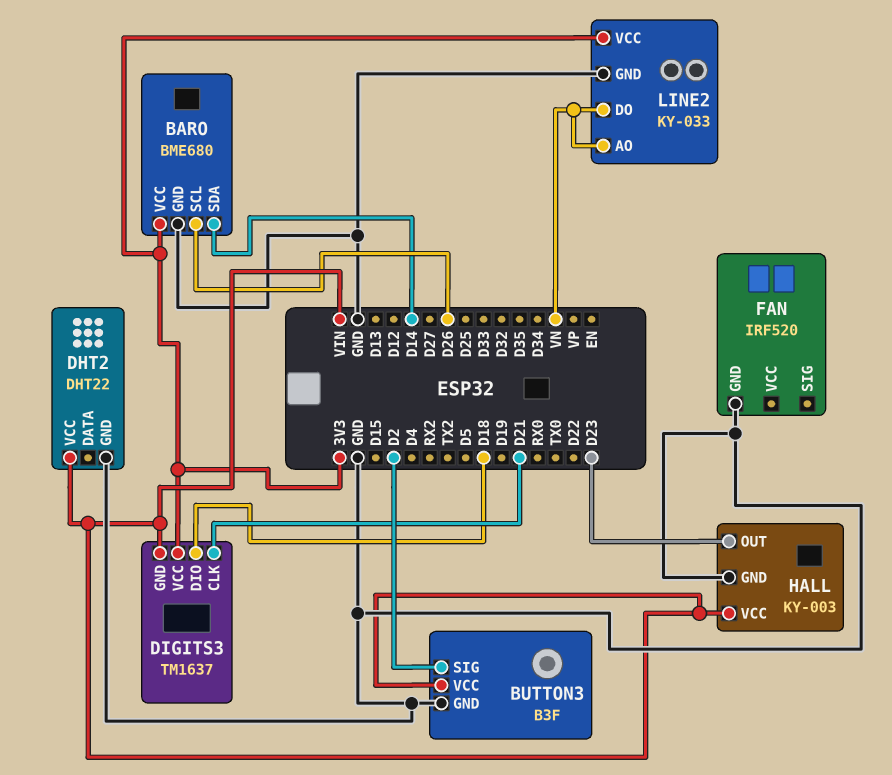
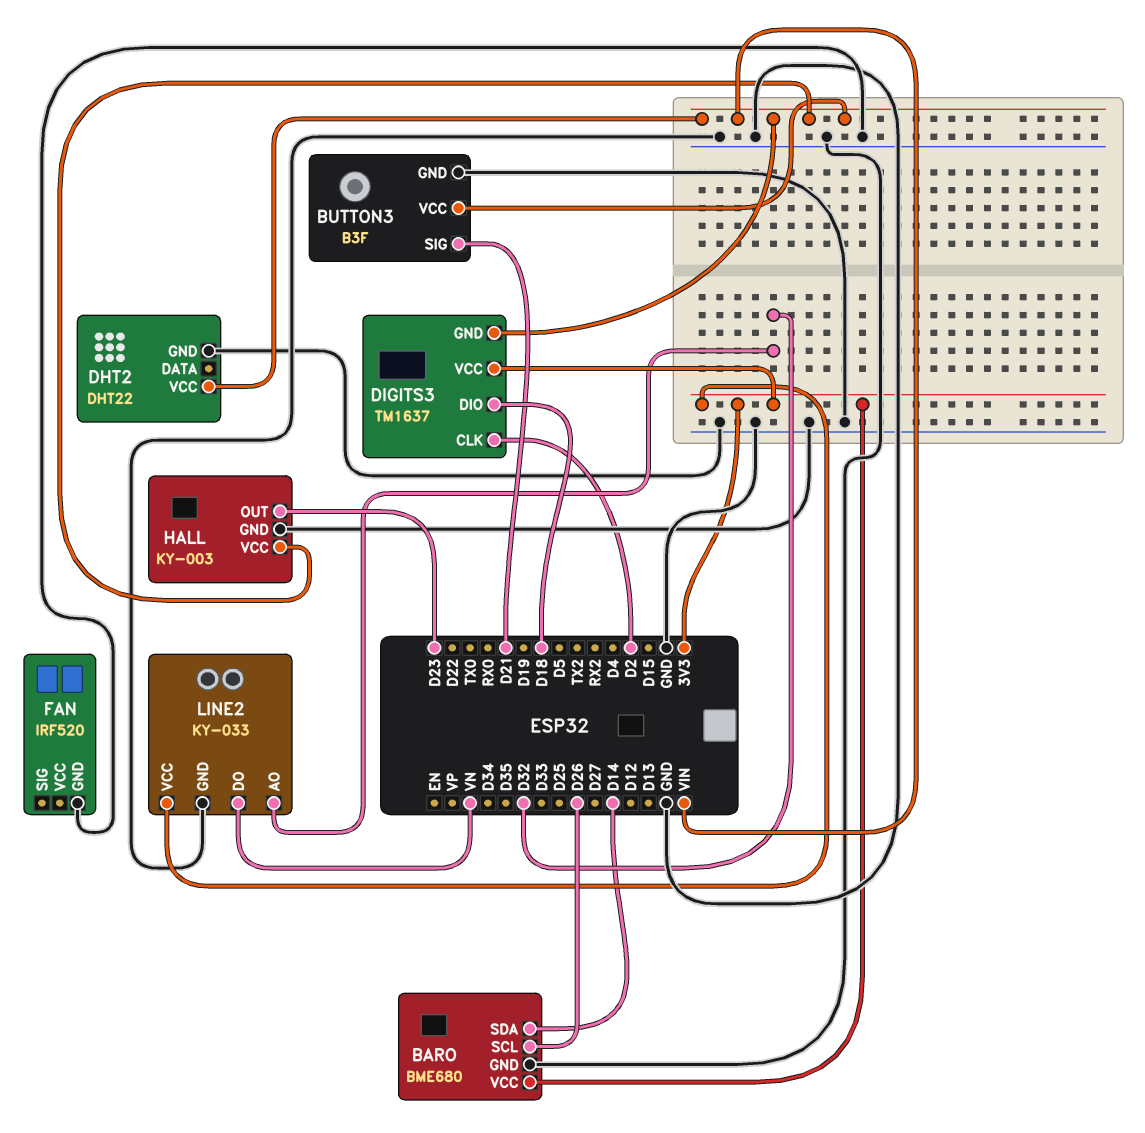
BUTTON3 pin SIG: D2 -> D21
DIGITS3 pin CLK: D21 -> D2
LINE2 pin AO: VN -> D32

